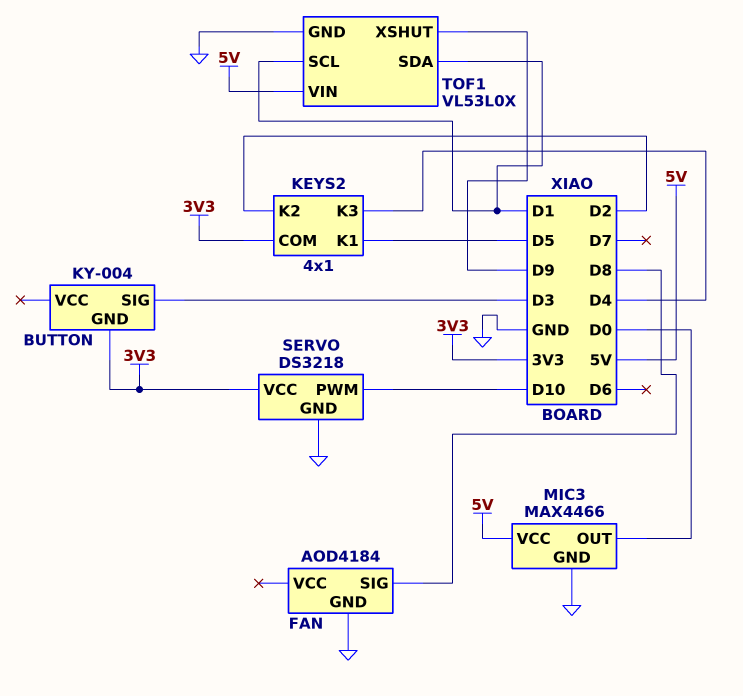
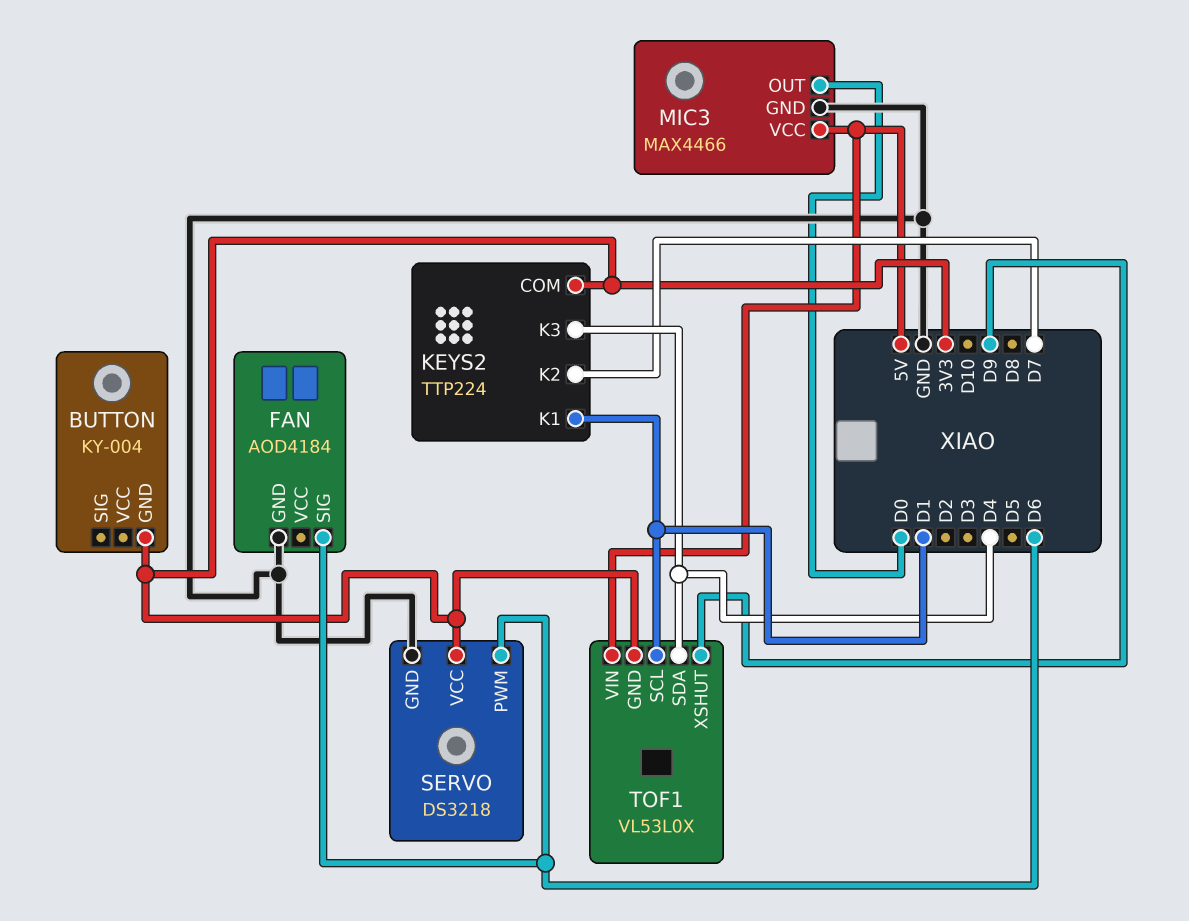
BUTTON pin SIG: D3 -> none
FAN pin SIG: D8 -> D6
KEYS2: 4x1 -> TTP224
KEYS2 pin K1: D5 -> D1
KEYS2 pin K2: D2 -> D7
SERVO pin PWM: D10 -> D6
TOF1 pin GND: GND -> 3V3
TOF1 pin SDA: D1 -> D4

